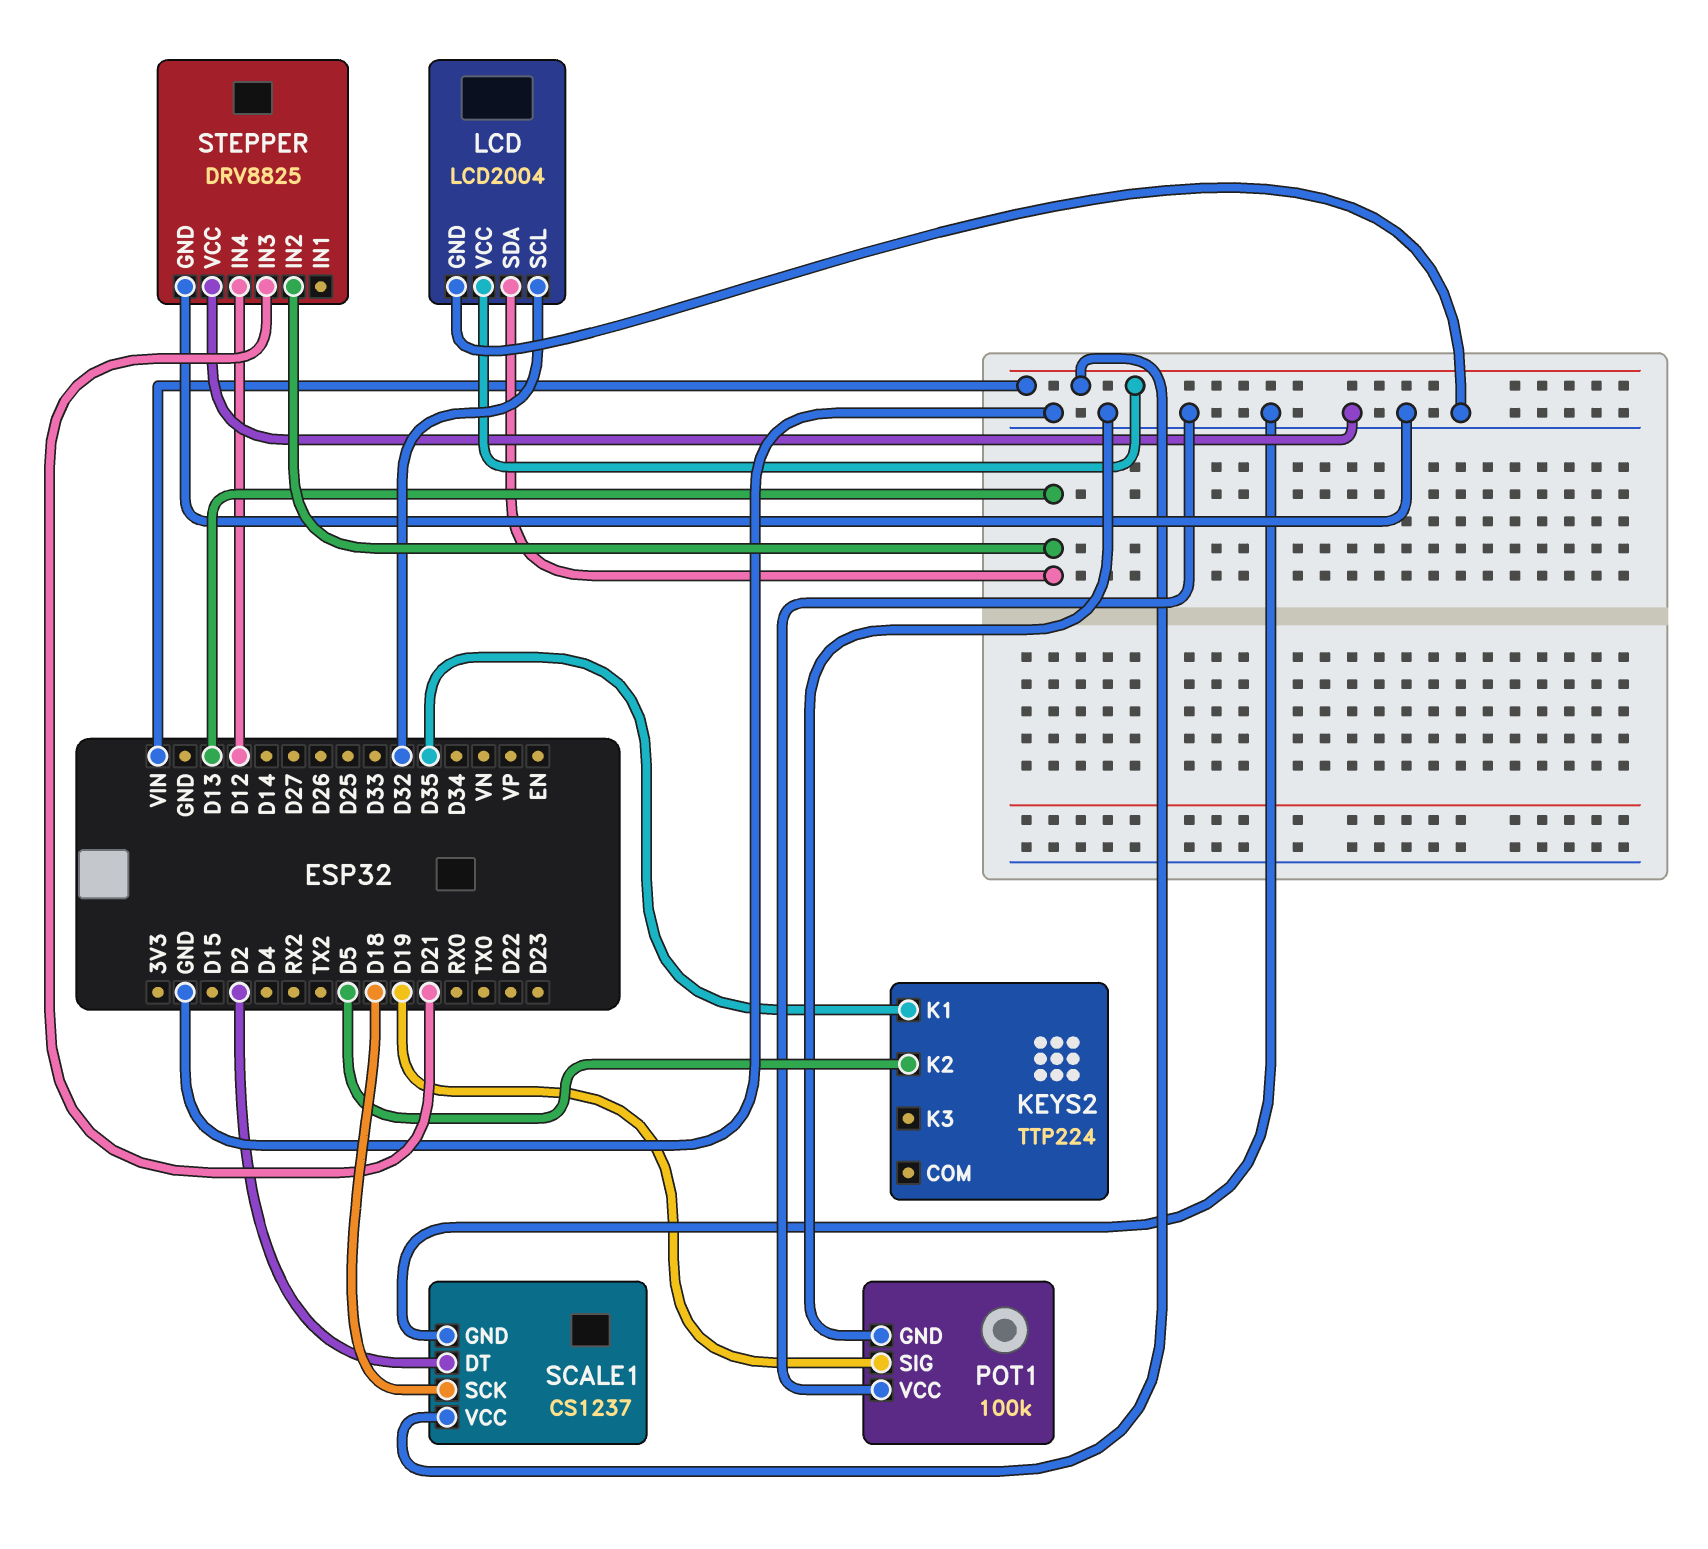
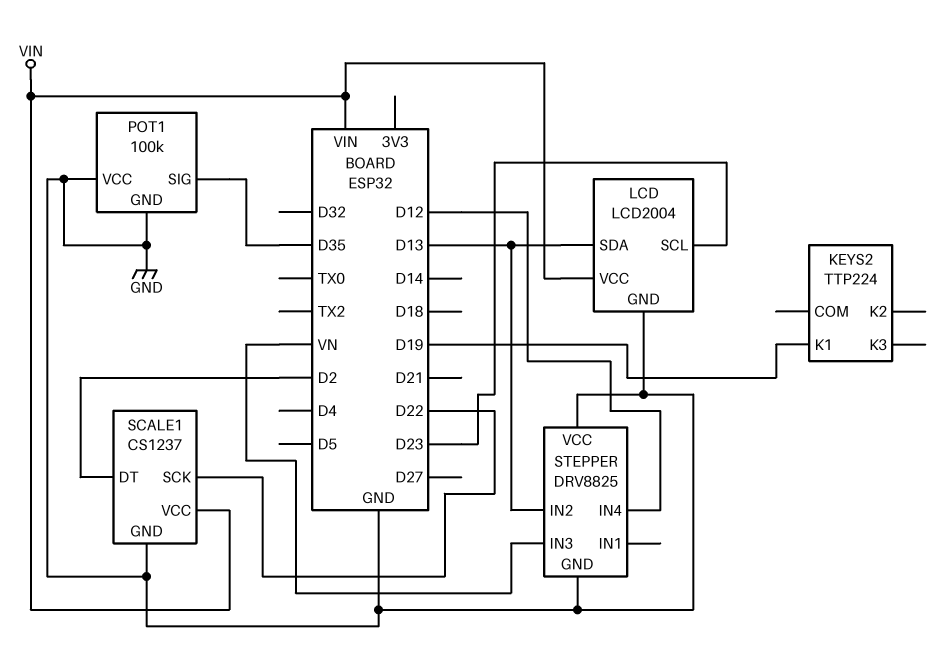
KEYS2 pin K1: D35 -> D19
KEYS2 pin K2: D5 -> none
LCD pin SCL: D32 -> D23
POT1 pin SIG: D19 -> D35
SCALE1 pin SCK: D18 -> D22
STEPPER pin IN3: D21 -> VN

